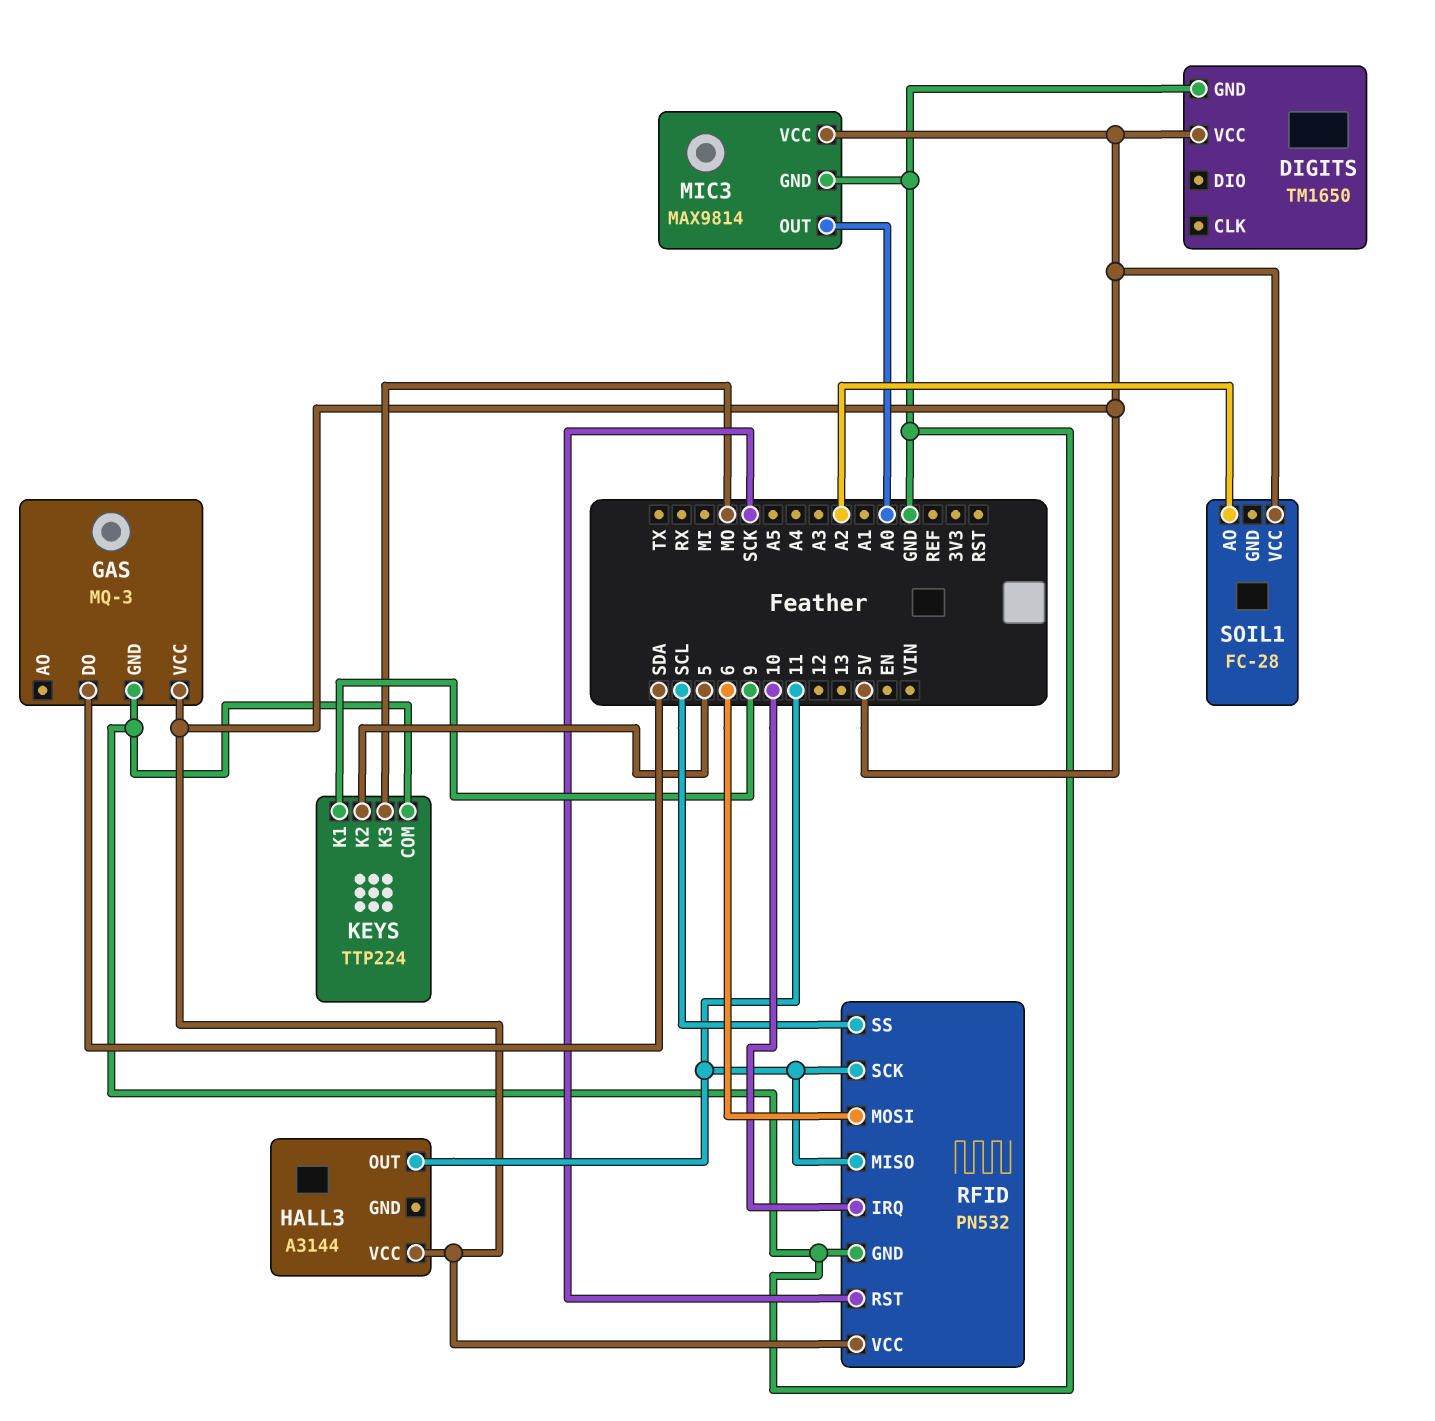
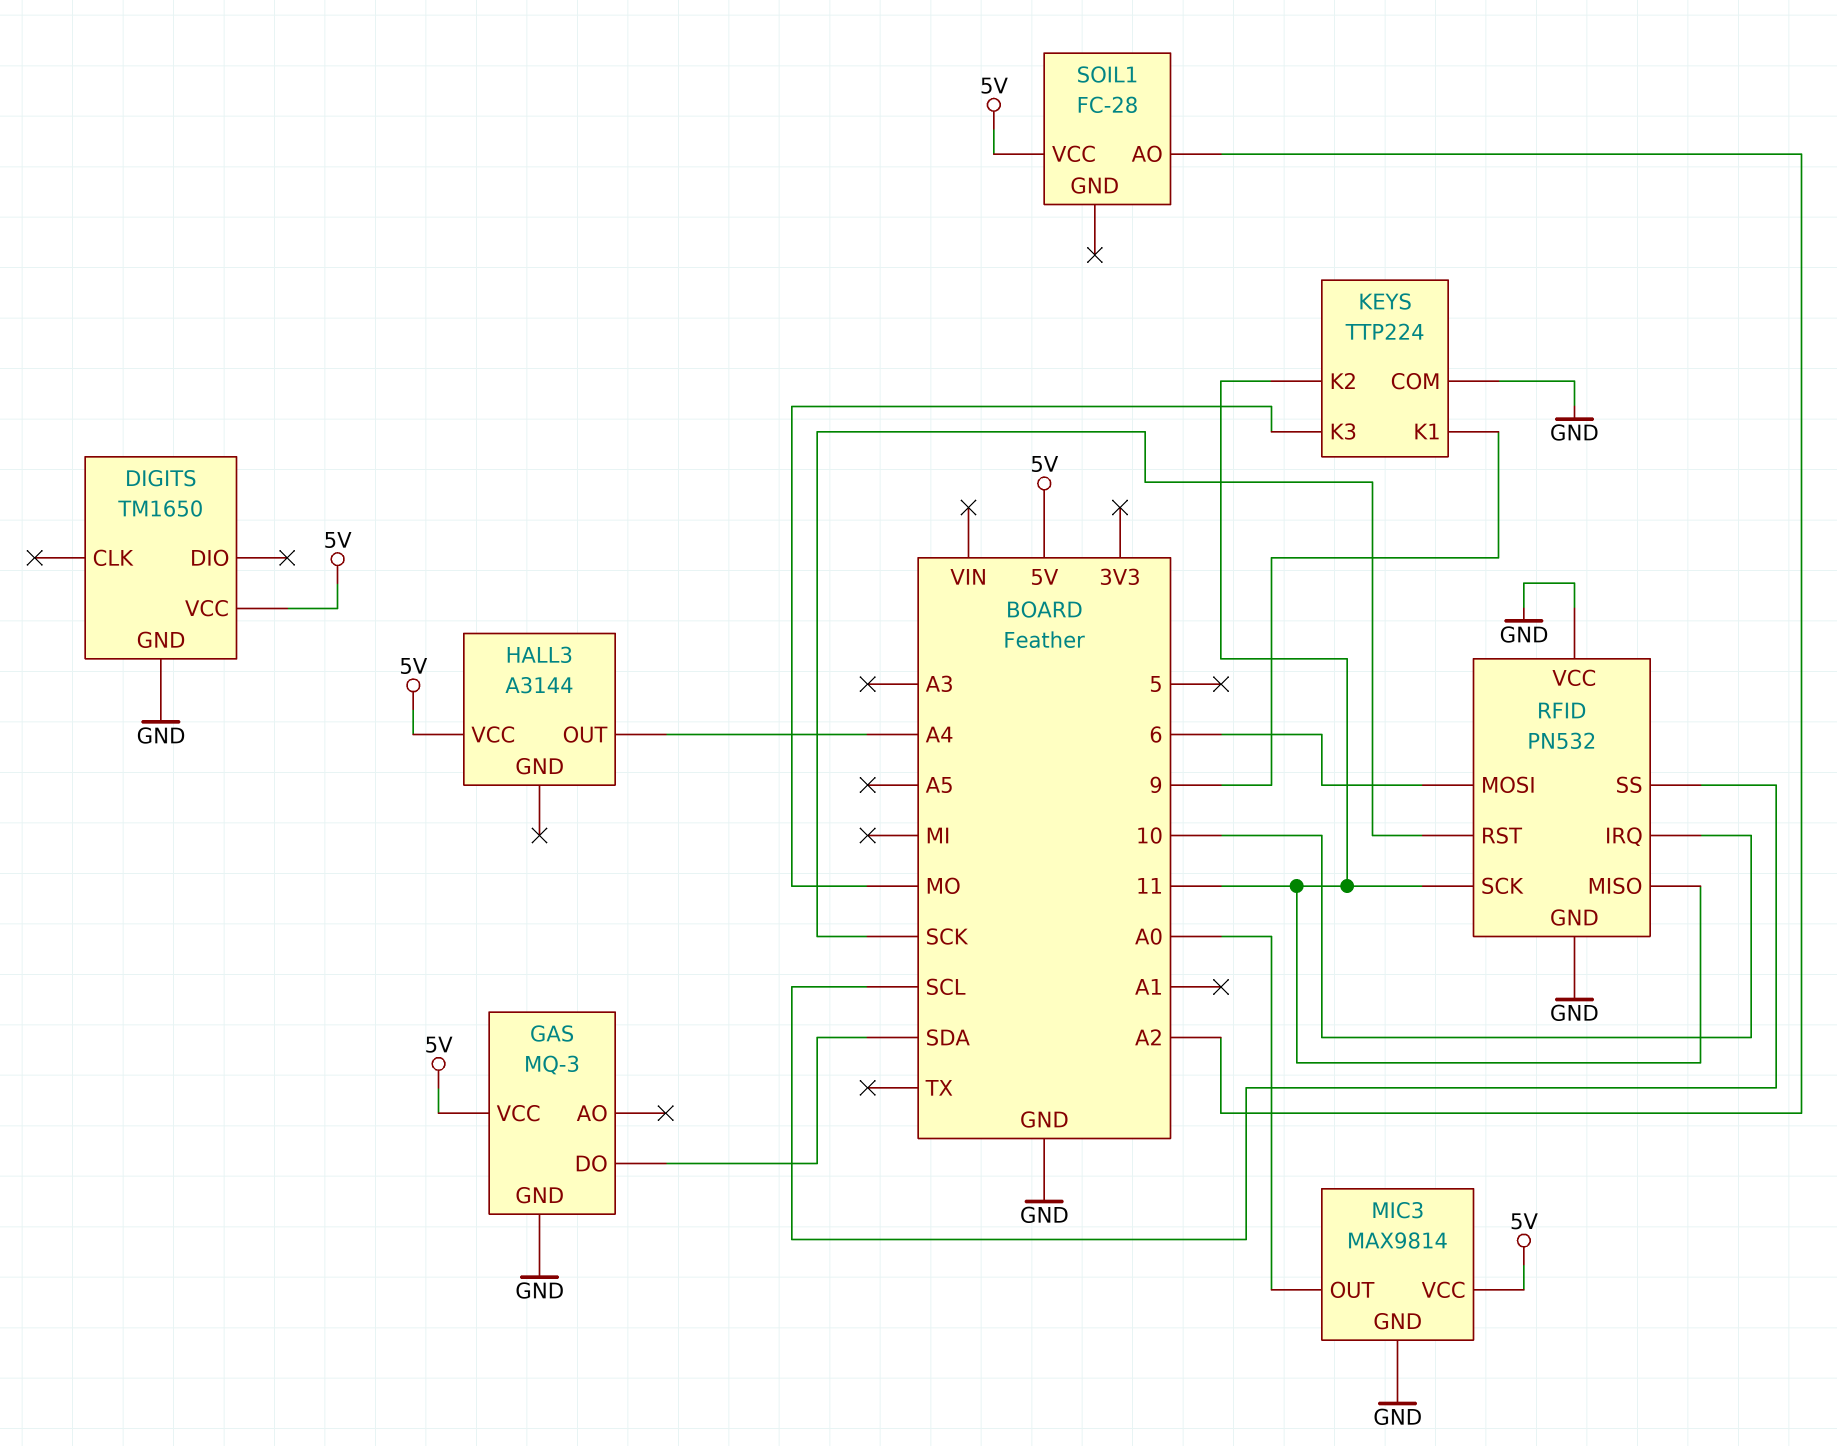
HALL3 pin OUT: 11 -> A4
KEYS pin K2: 5 -> 11
RFID pin VCC: 5V -> GND

